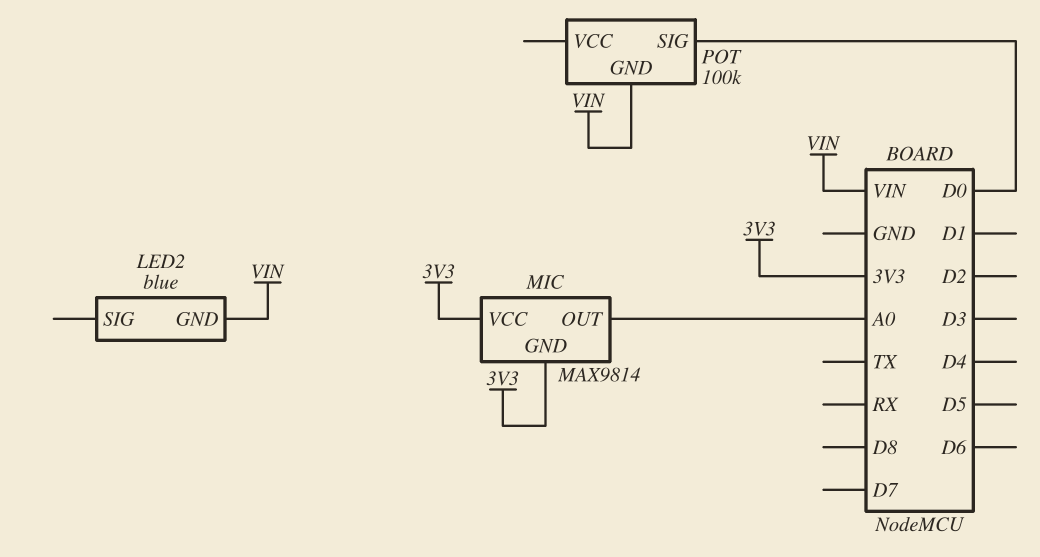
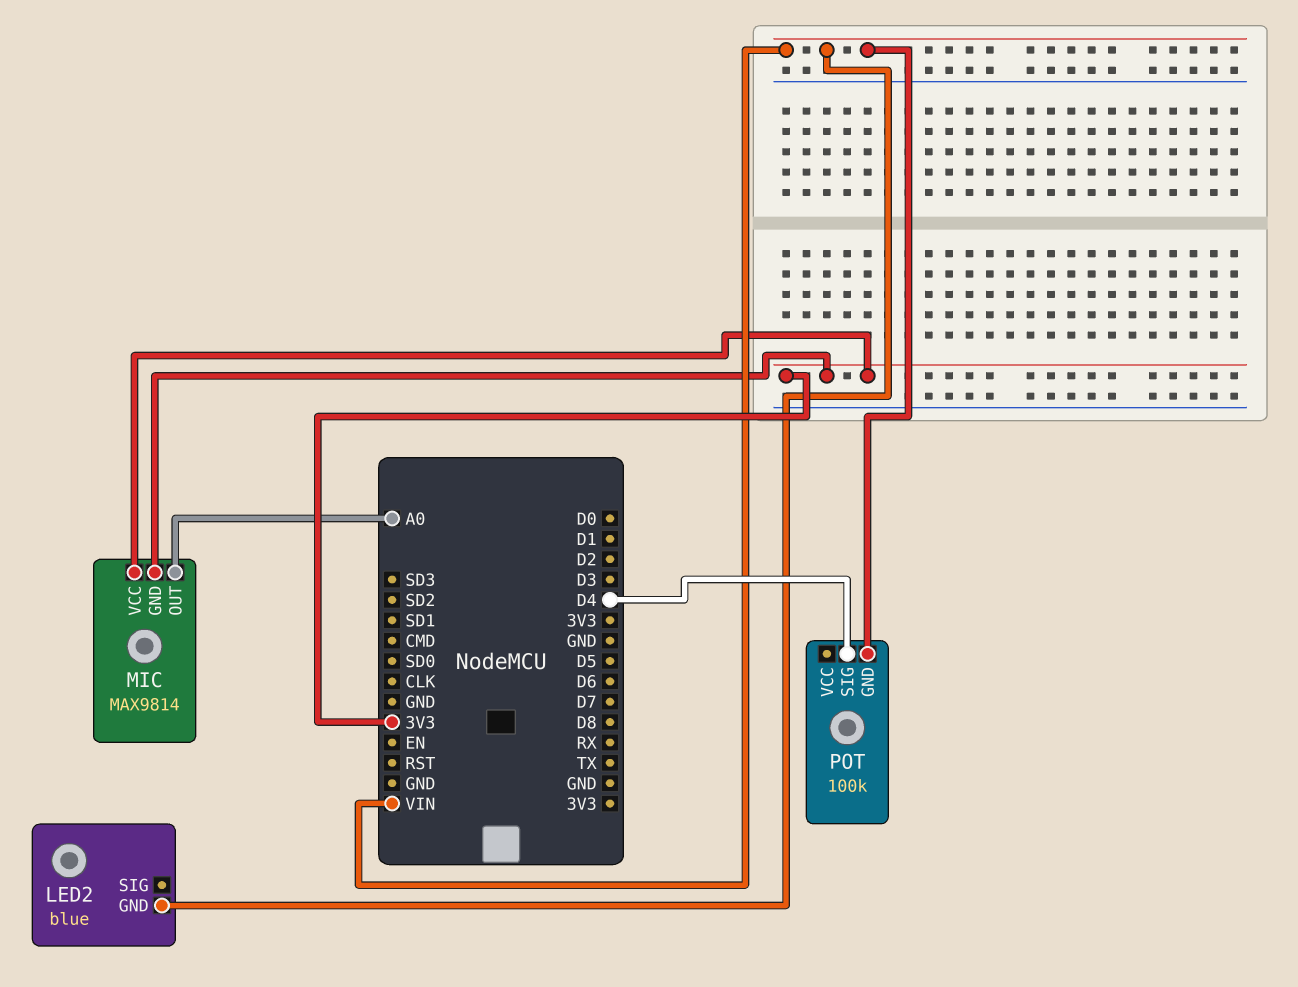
POT pin SIG: D0 -> D4

